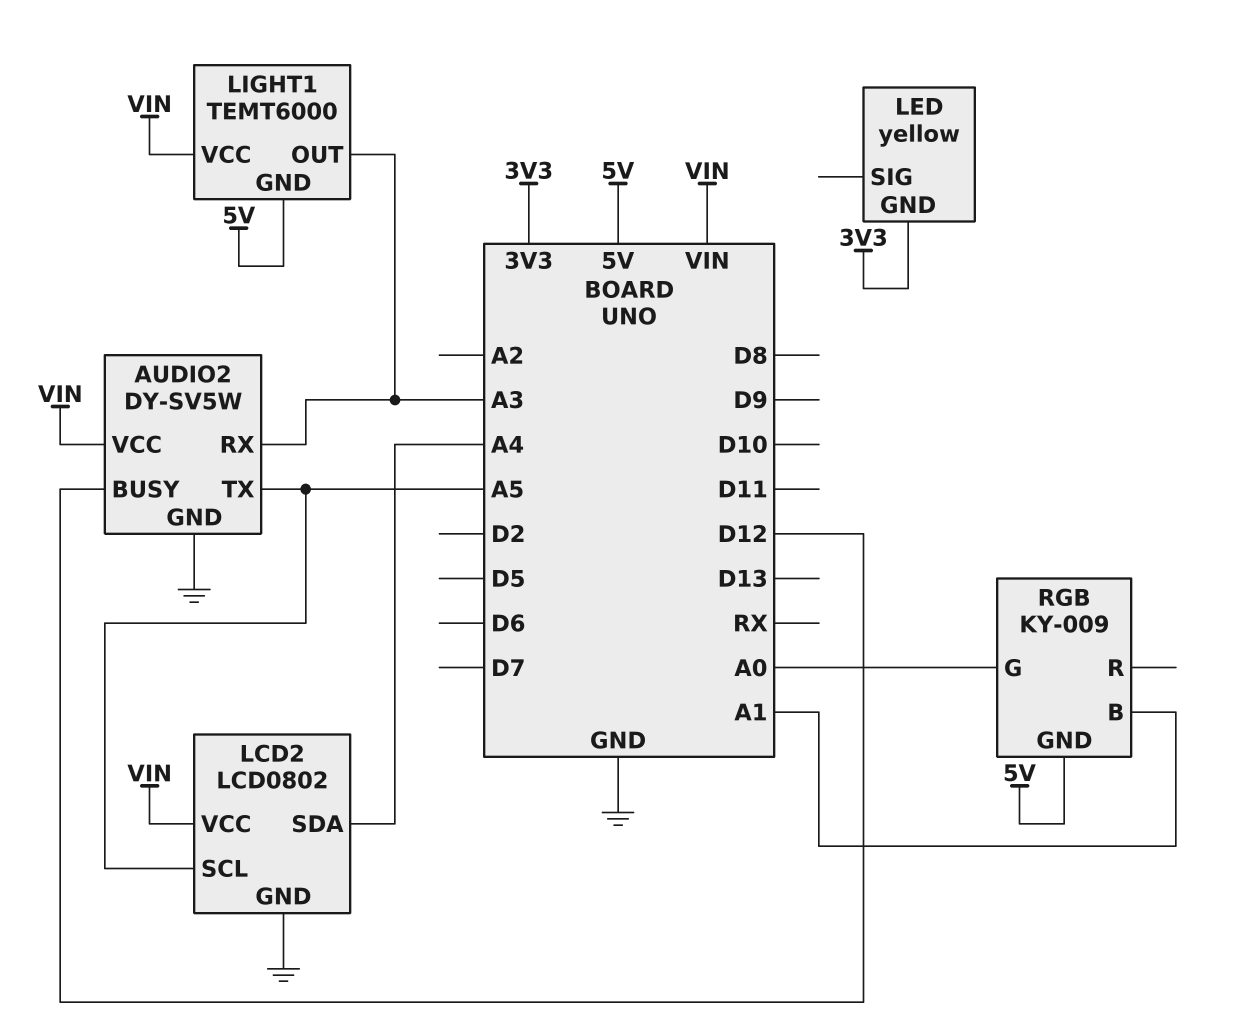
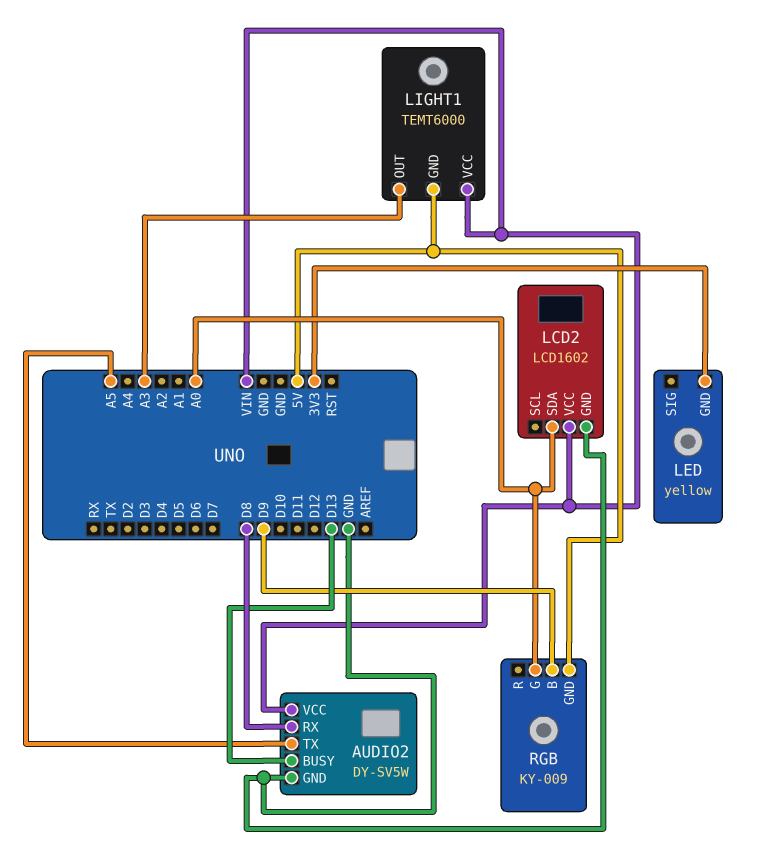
AUDIO2 pin BUSY: D12 -> D13
AUDIO2 pin RX: A3 -> D8
LCD2: LCD0802 -> LCD1602
LCD2 pin SCL: A5 -> none
LCD2 pin SDA: A4 -> A0
RGB pin B: A1 -> D9

